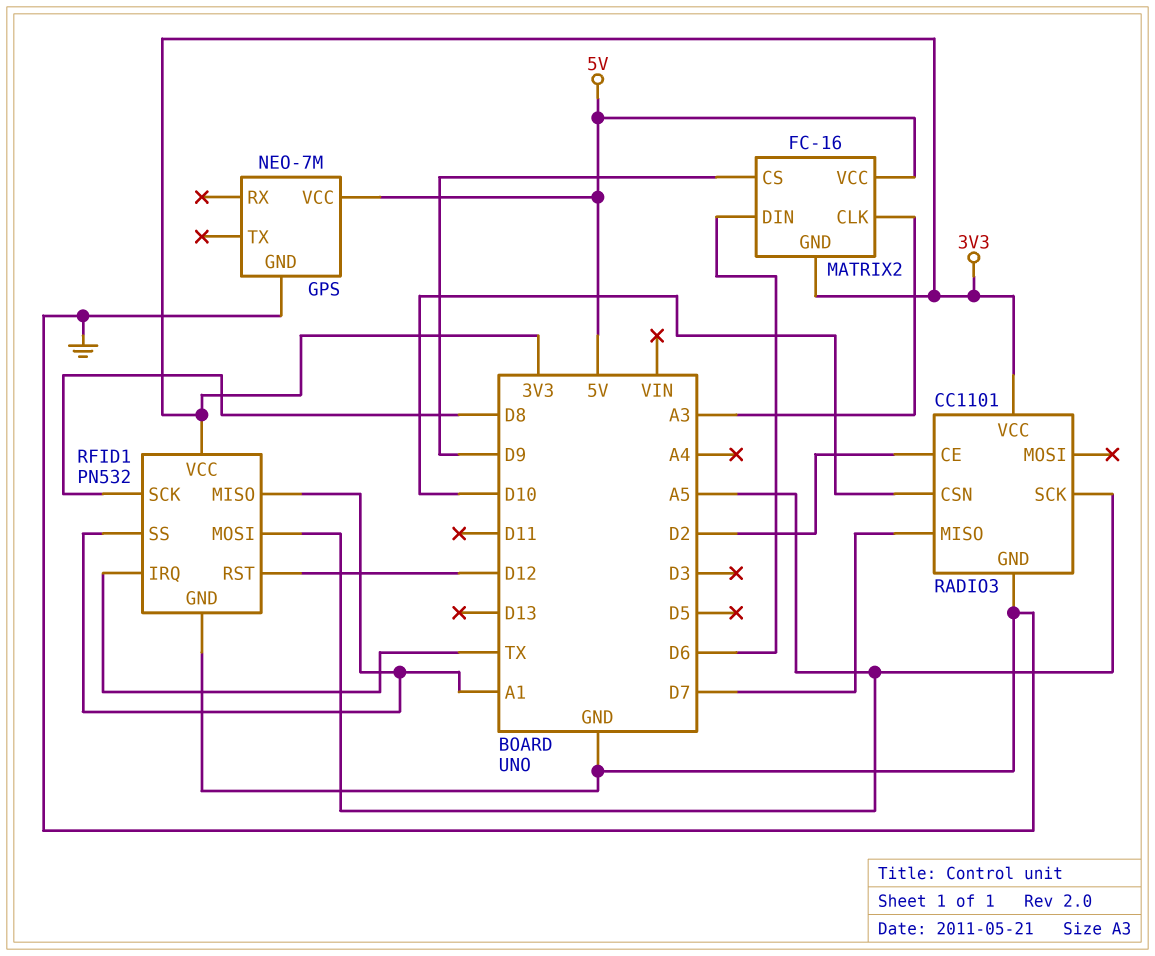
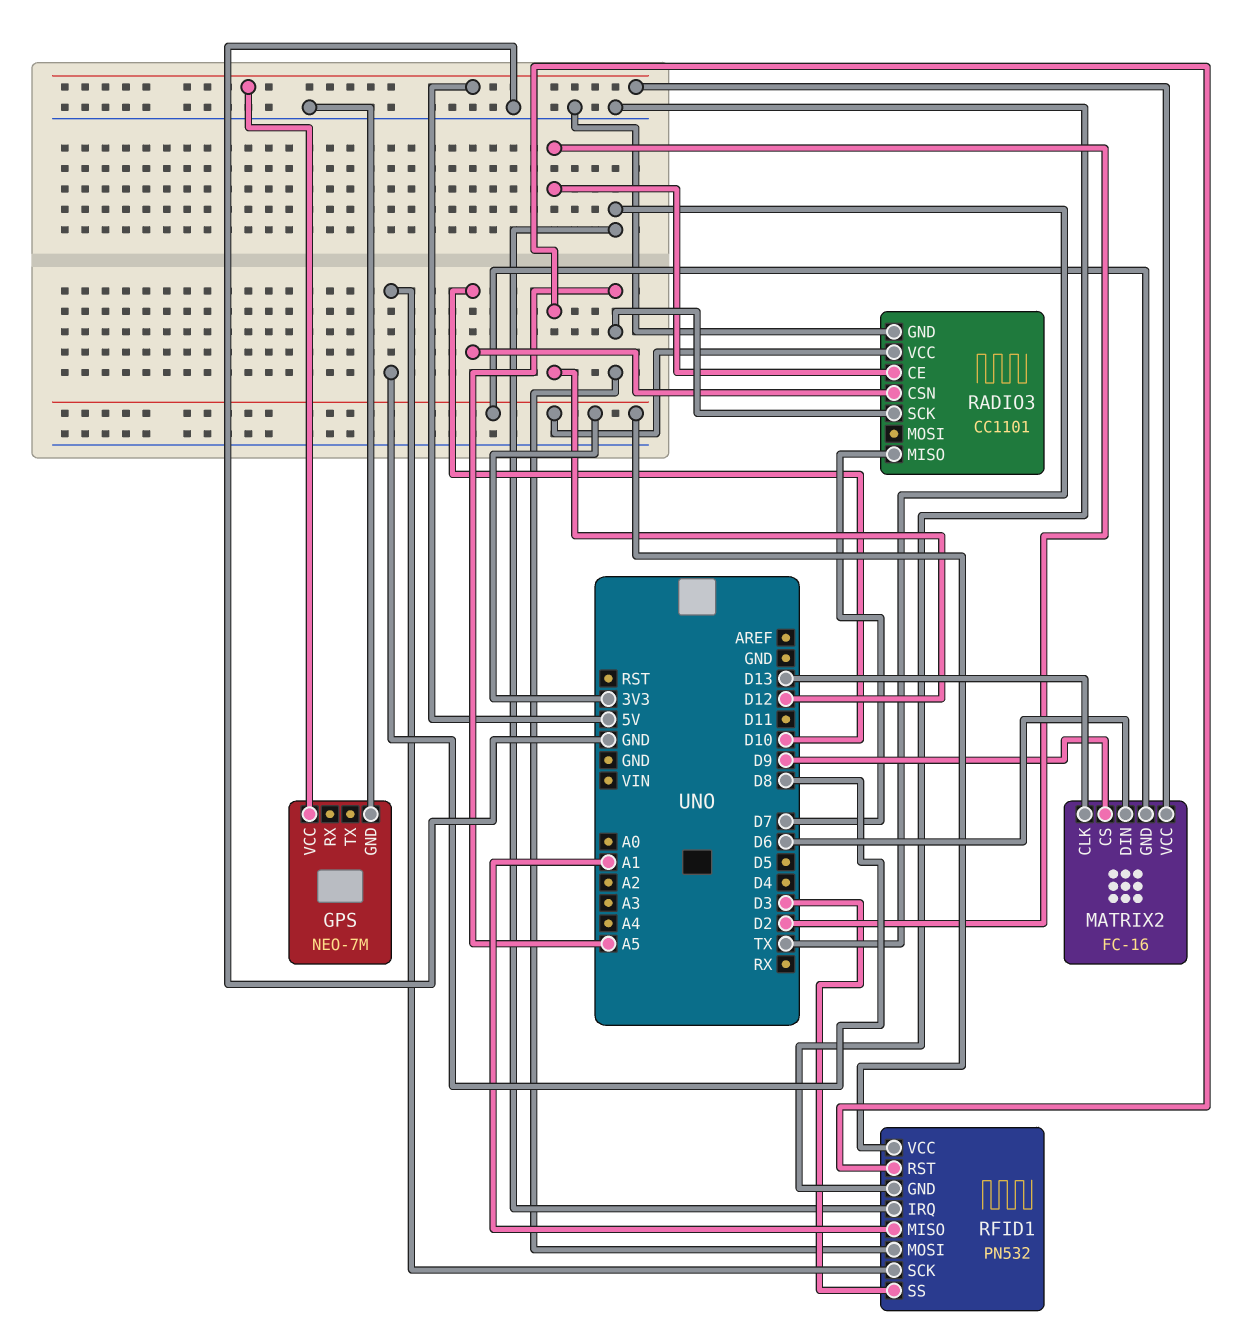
MATRIX2 pin CLK: A3 -> D13
RFID1 pin SS: A1 -> D3

